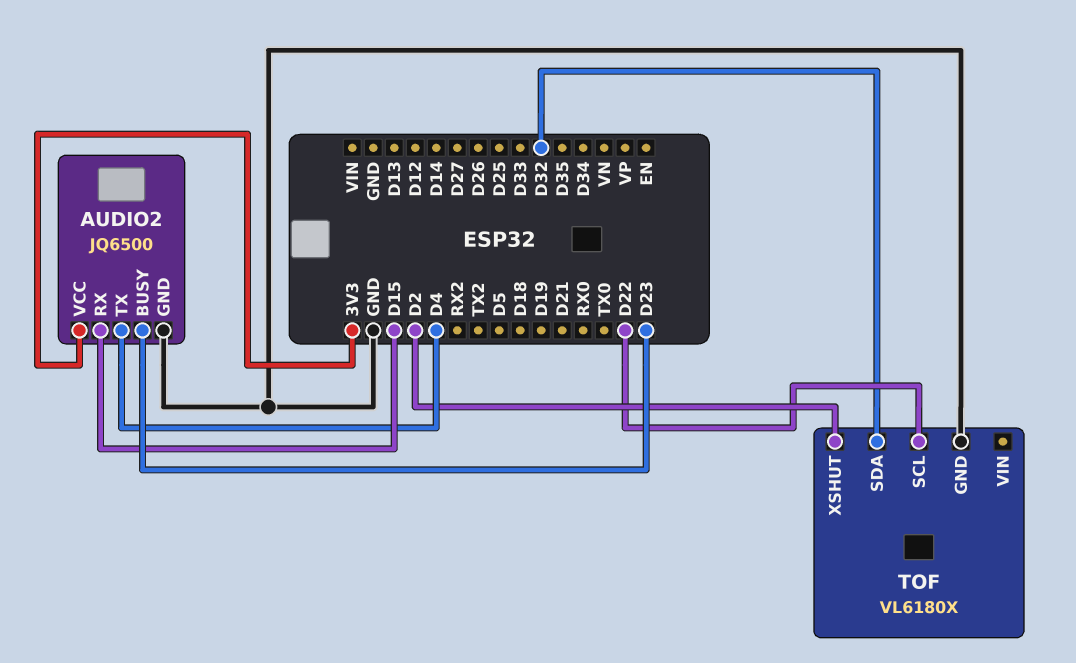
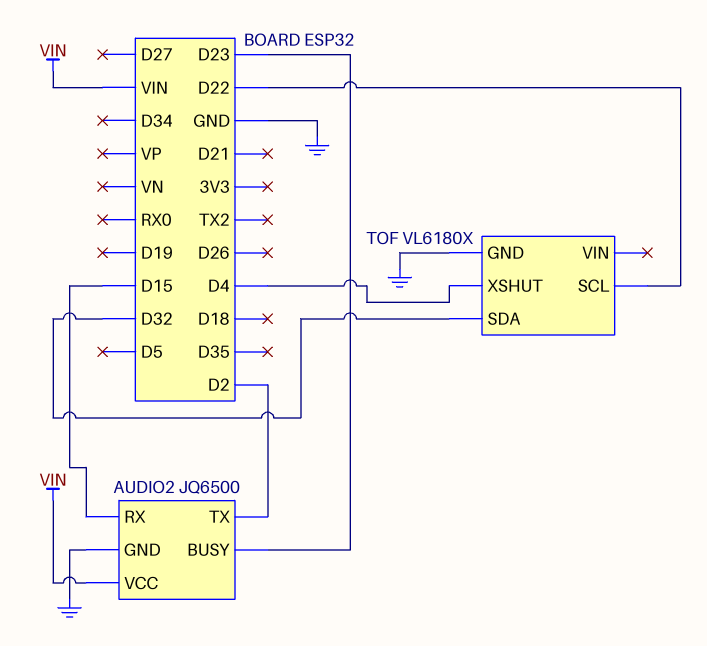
AUDIO2 pin TX: D4 -> D2
AUDIO2 pin VCC: 3V3 -> VIN
TOF pin XSHUT: D2 -> D4

